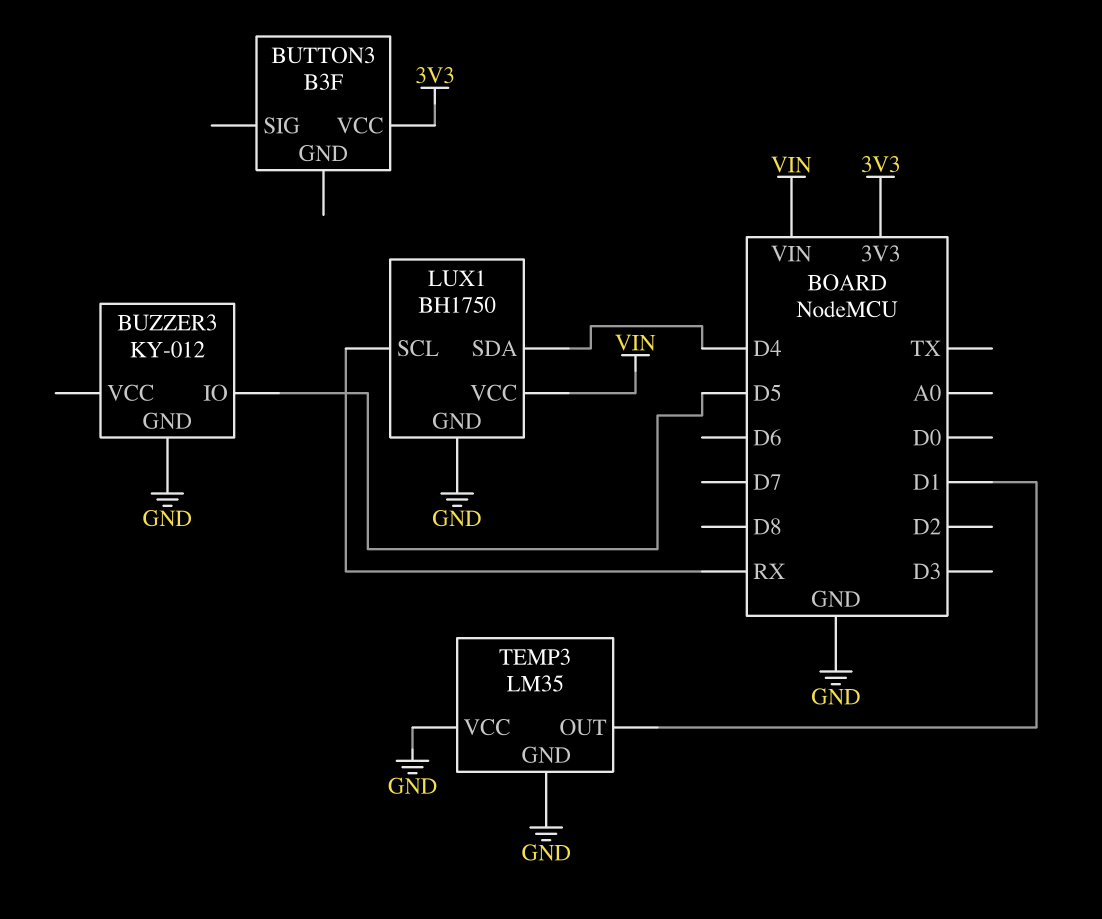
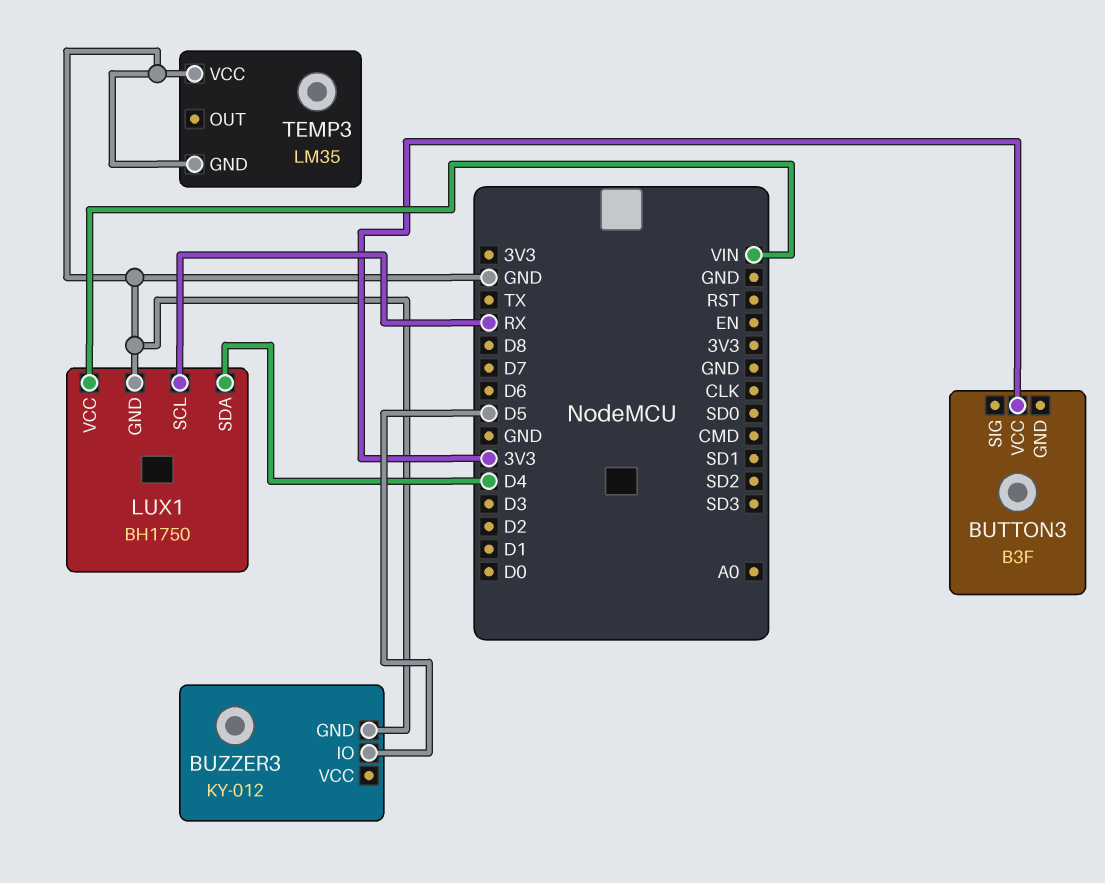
TEMP3 pin OUT: D1 -> none

